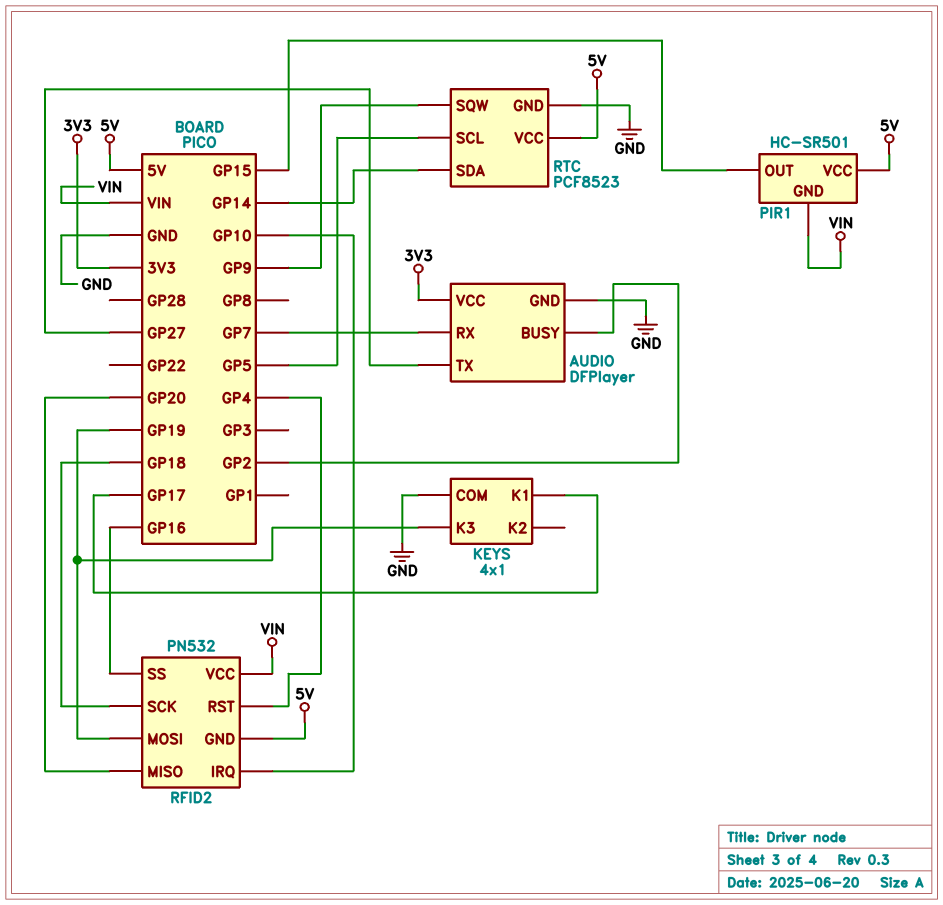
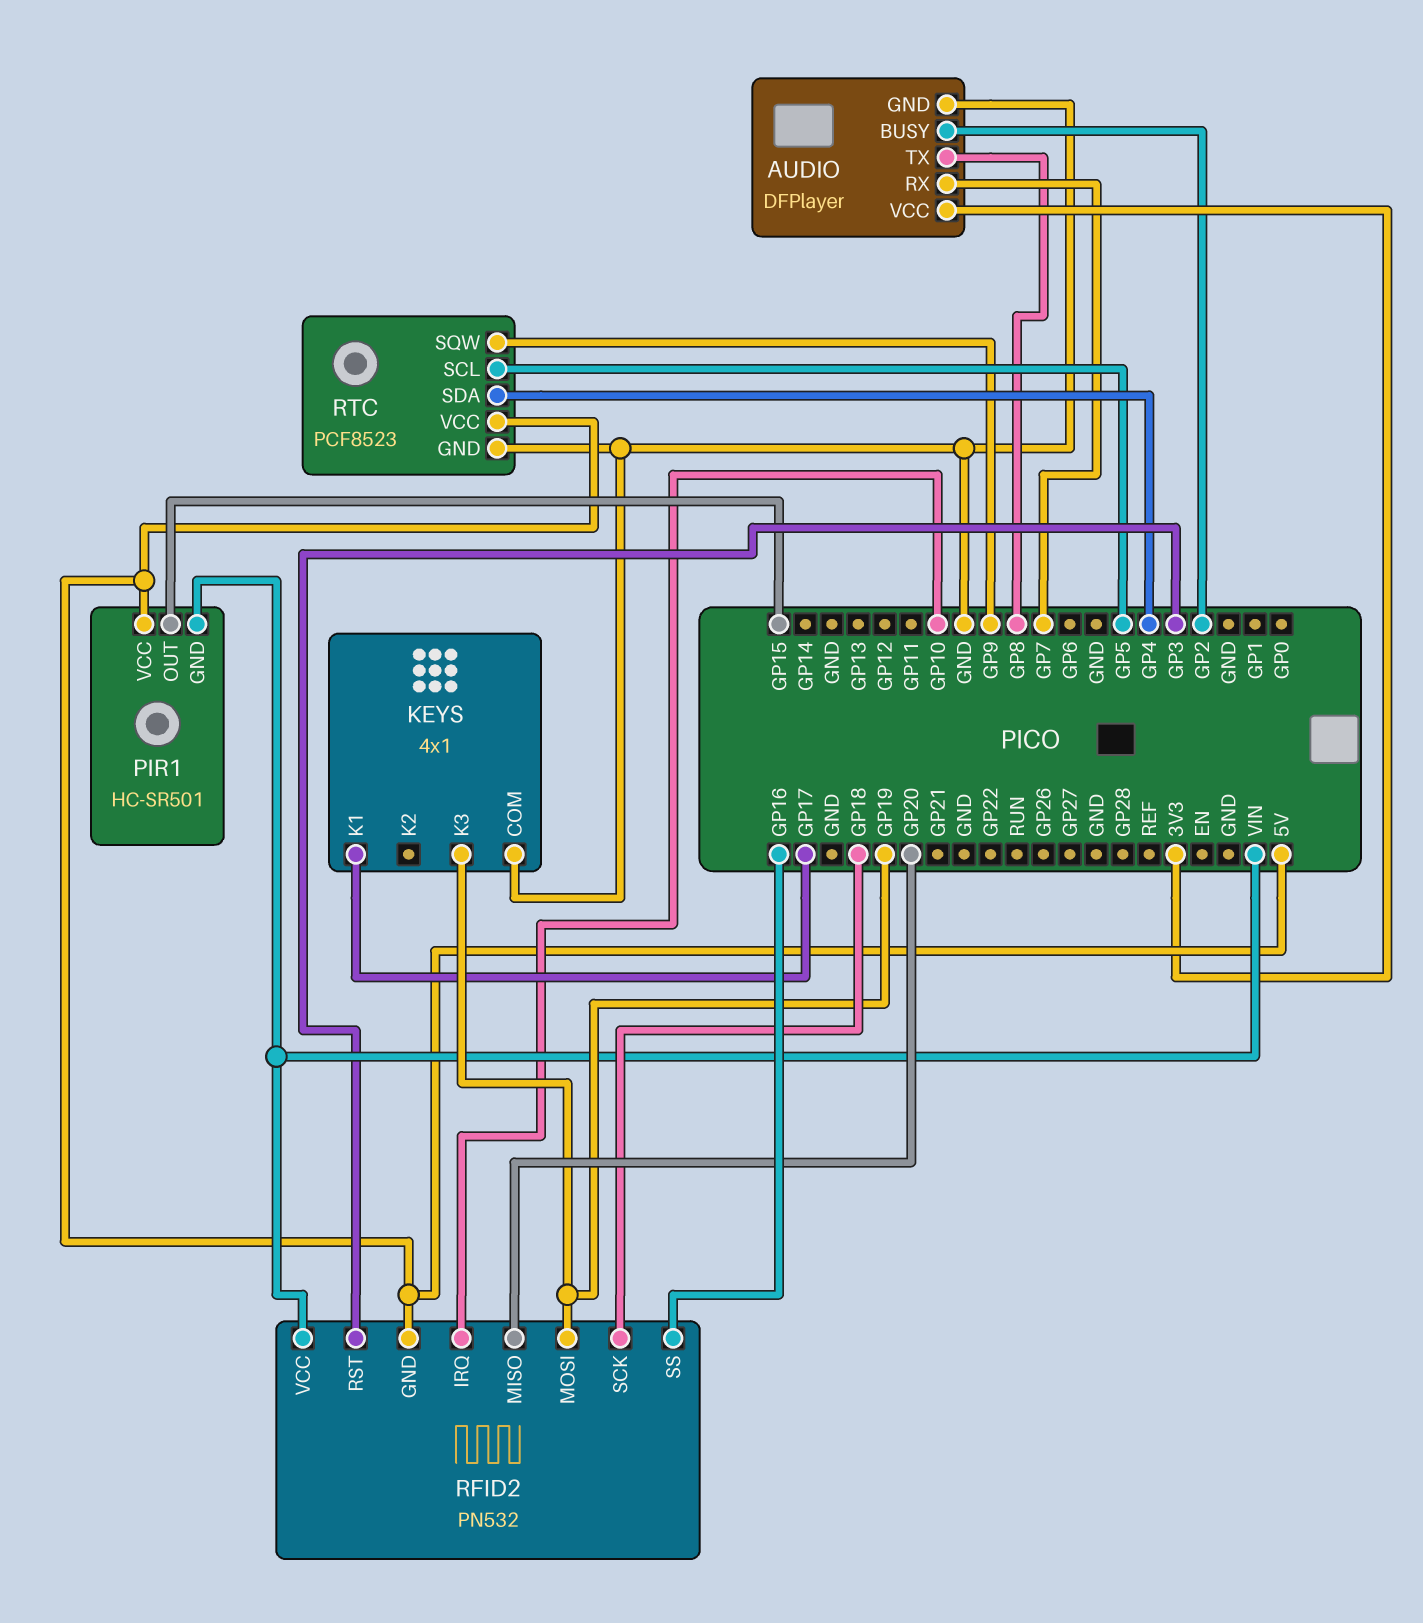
AUDIO pin TX: GP27 -> GP8
RFID2 pin RST: GP4 -> GP3
RTC pin SDA: GP14 -> GP4

